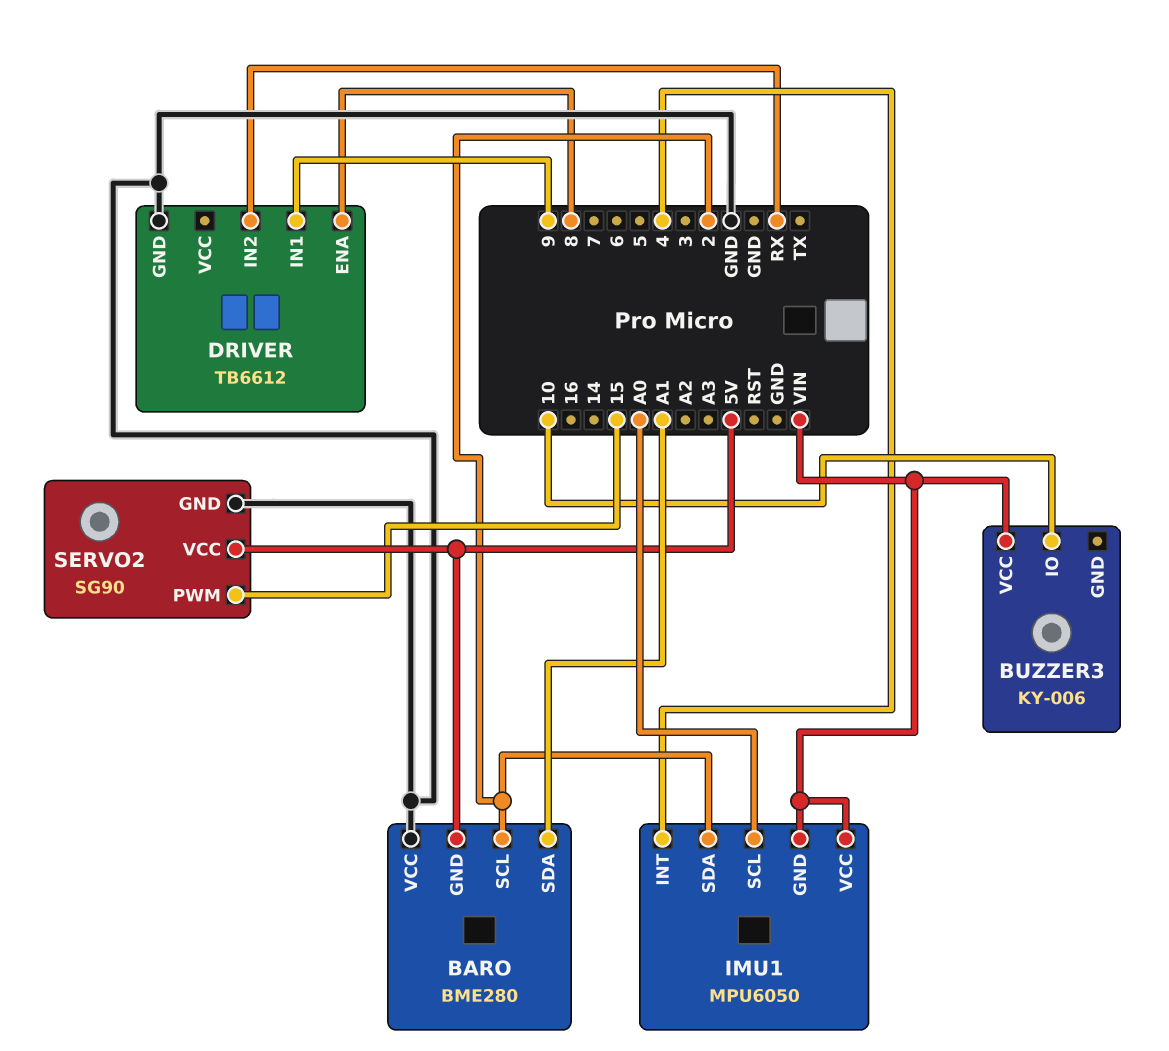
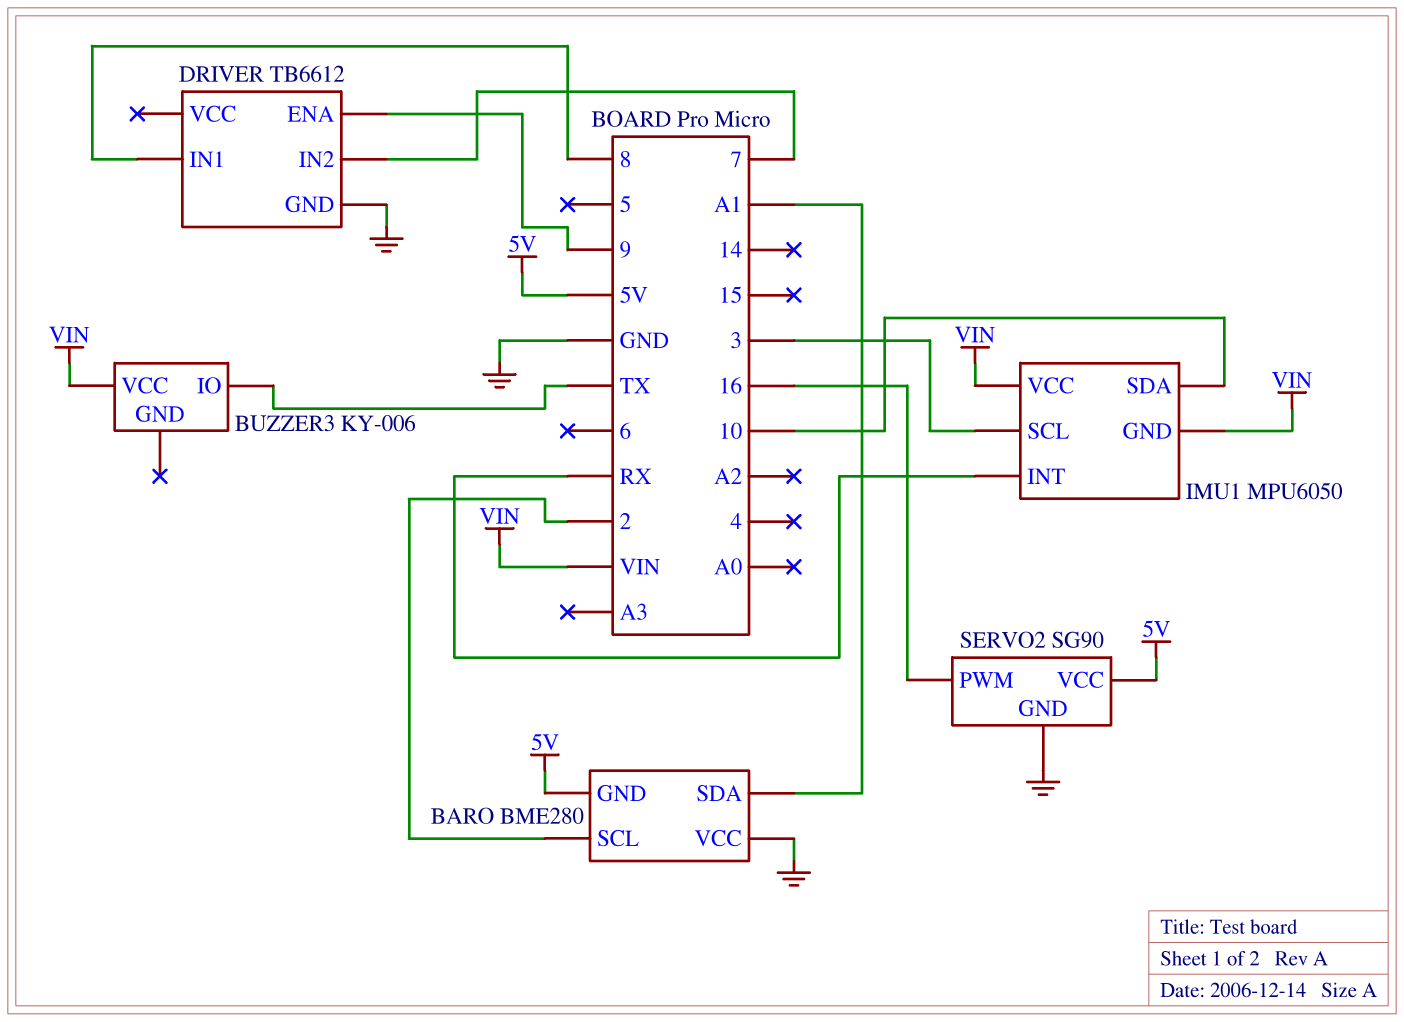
BUZZER3 pin IO: 10 -> TX
DRIVER pin ENA: 8 -> 9
DRIVER pin IN1: 9 -> 8
DRIVER pin IN2: RX -> 7
IMU1 pin INT: 4 -> RX
IMU1 pin SCL: A0 -> 3
IMU1 pin SDA: 2 -> 10
SERVO2 pin PWM: 15 -> 16

